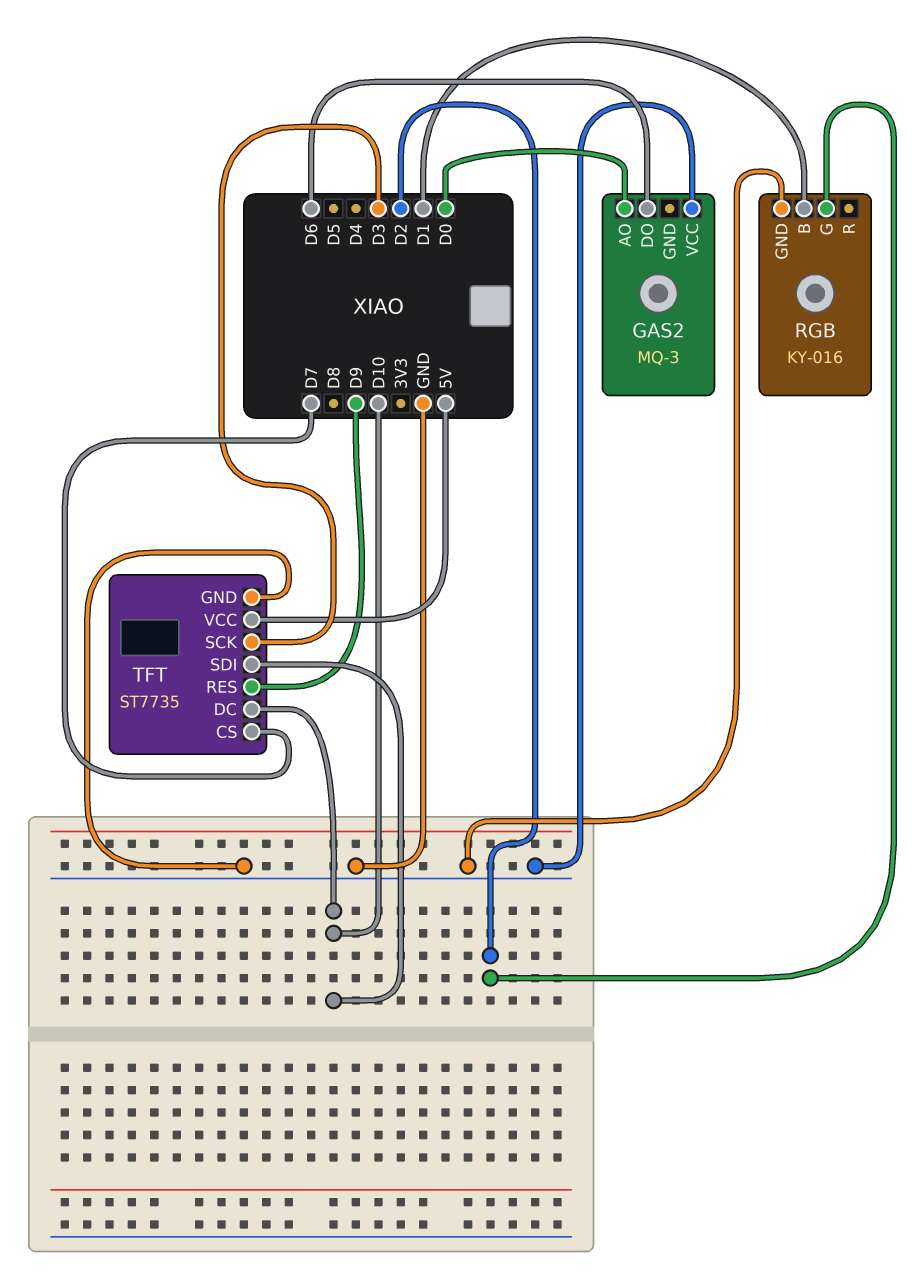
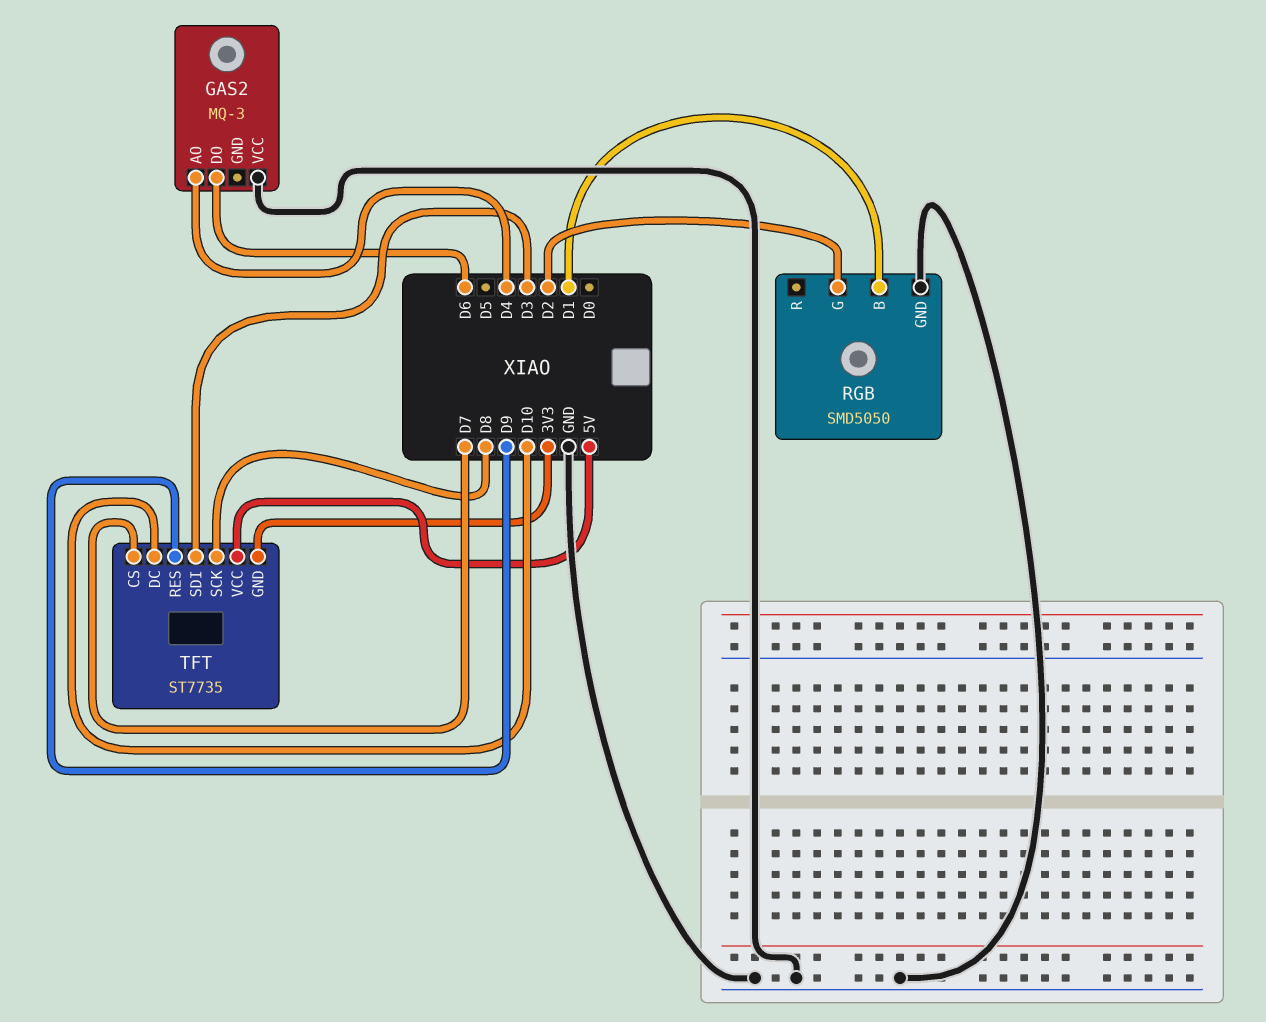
GAS2 pin AO: D0 -> D4
RGB: KY-016 -> SMD5050
TFT pin GND: GND -> 3V3
TFT pin SCK: D3 -> D8
TFT pin SDI: D10 -> D3

